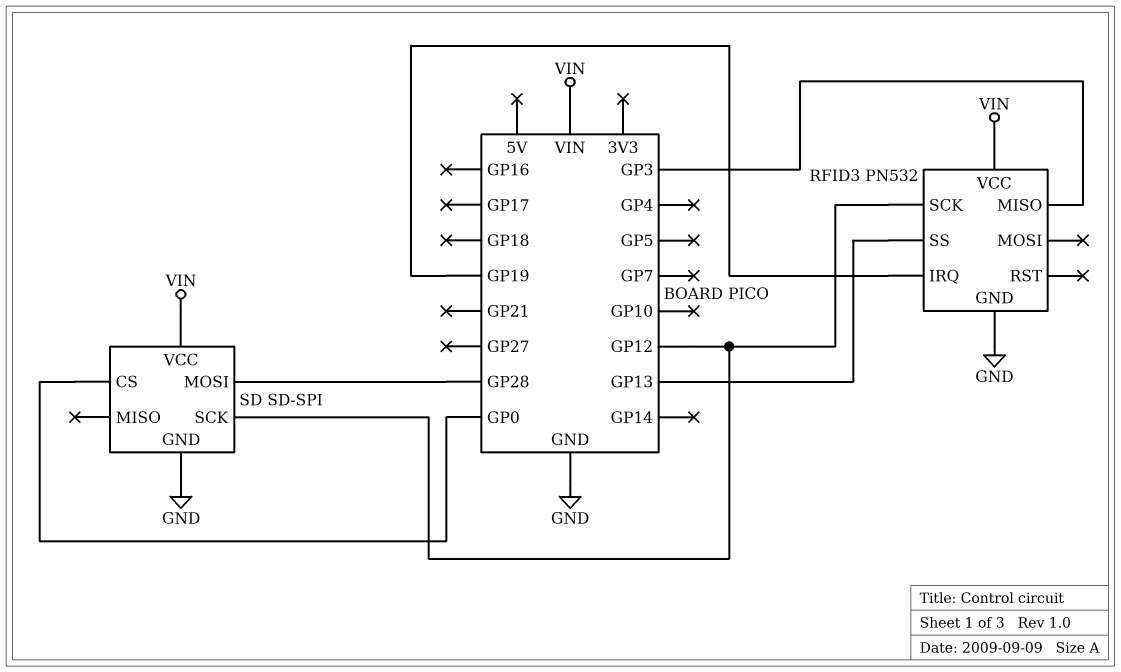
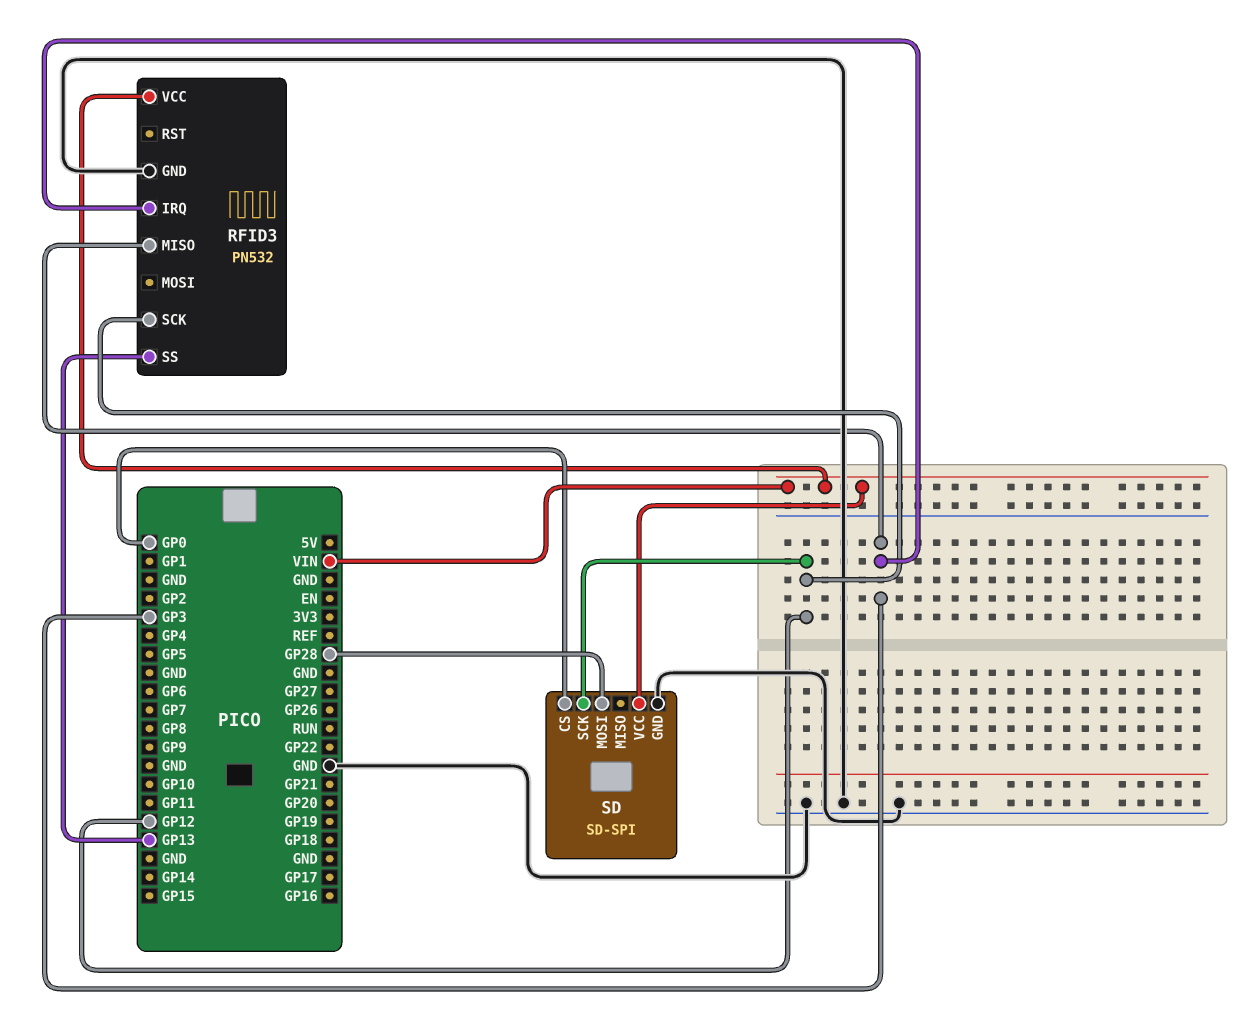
RFID3 pin IRQ: GP19 -> GP3

